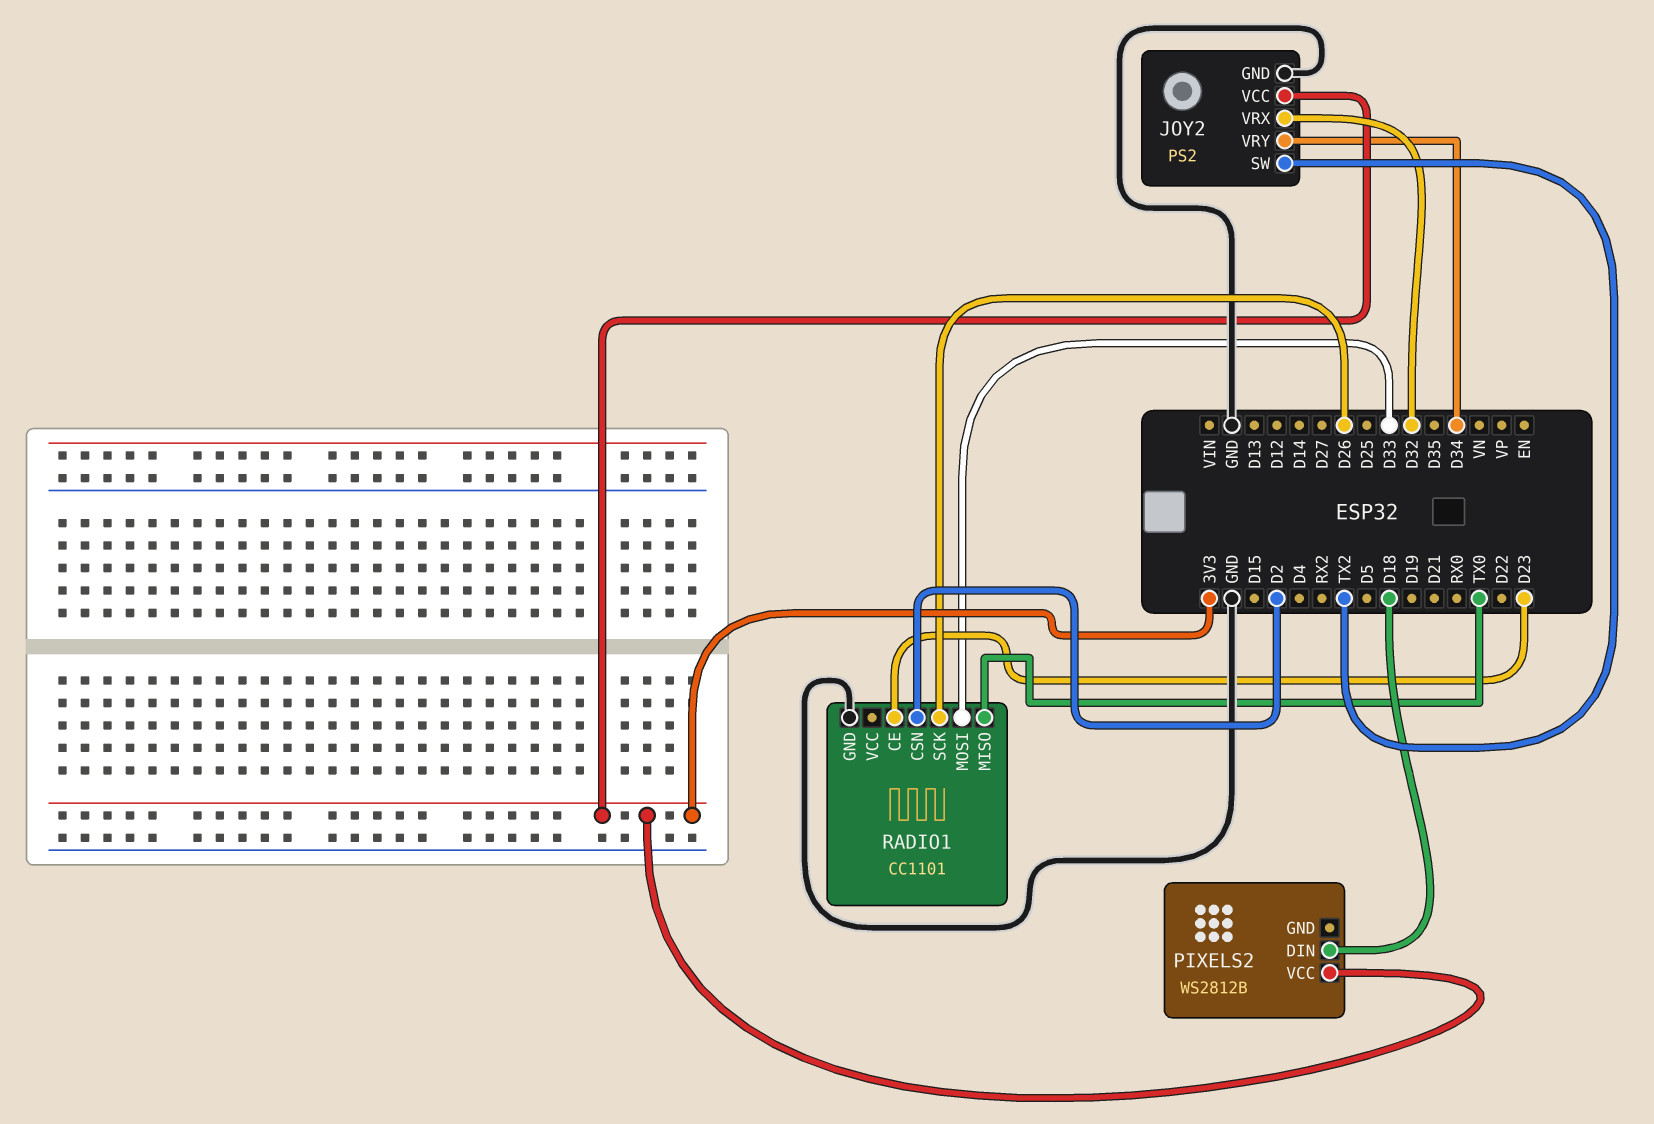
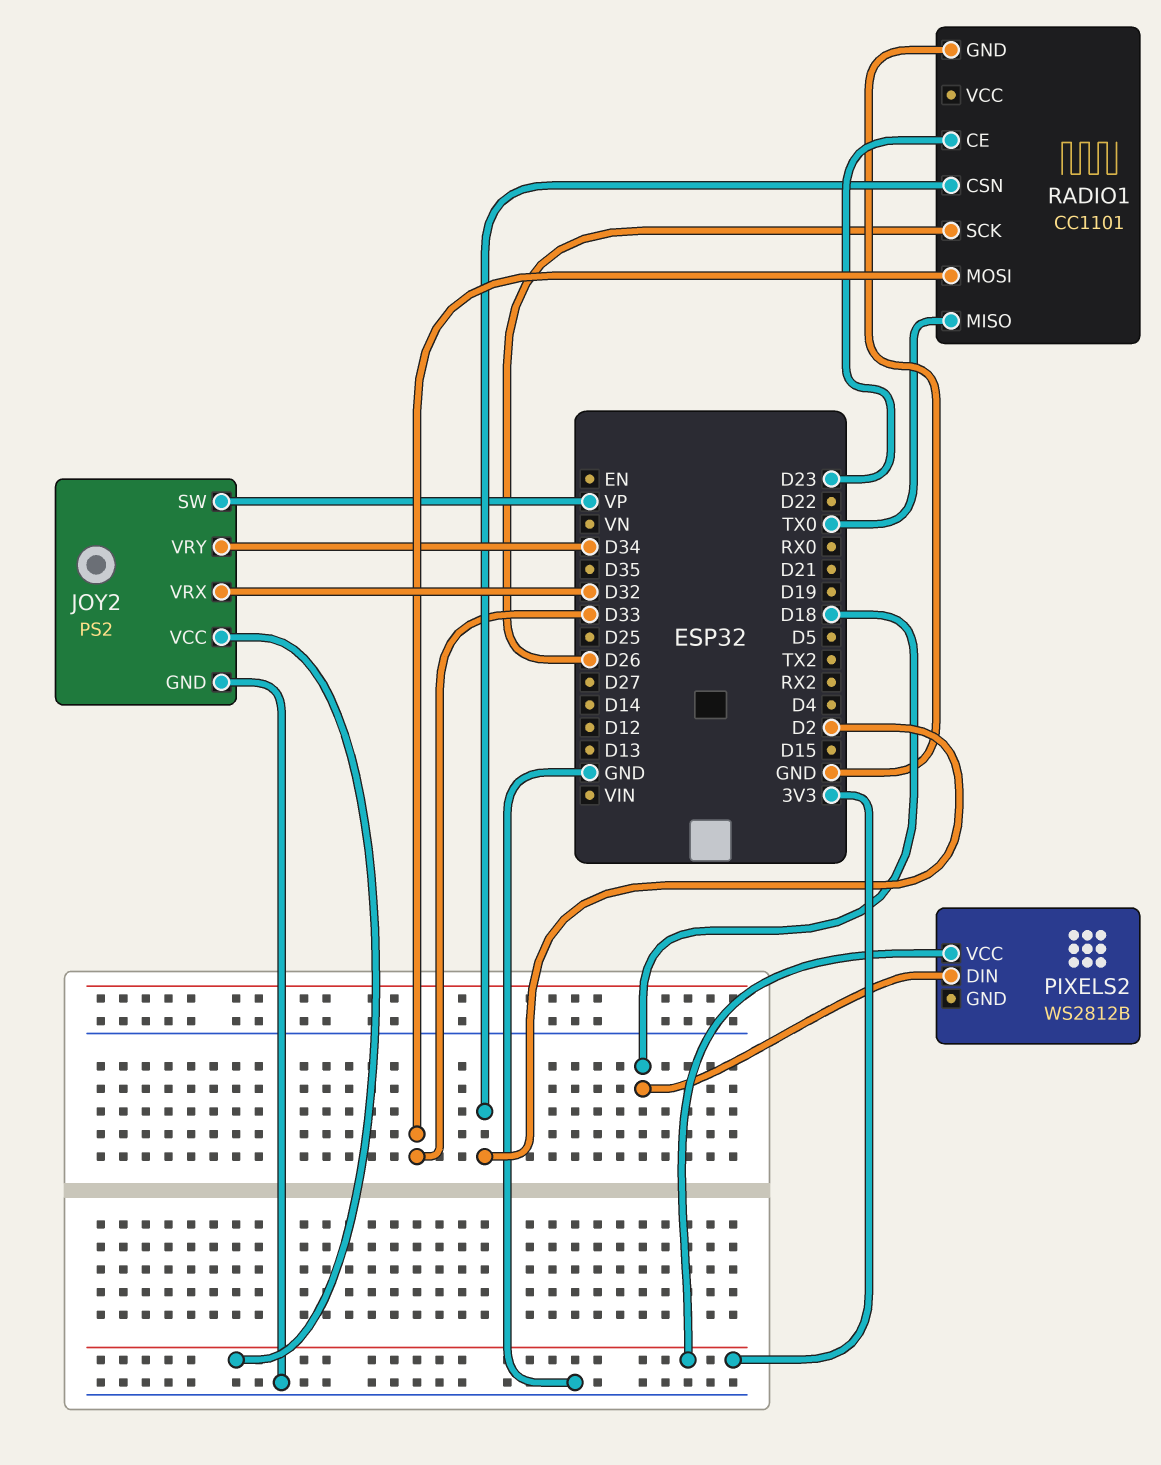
JOY2 pin SW: TX2 -> VP

